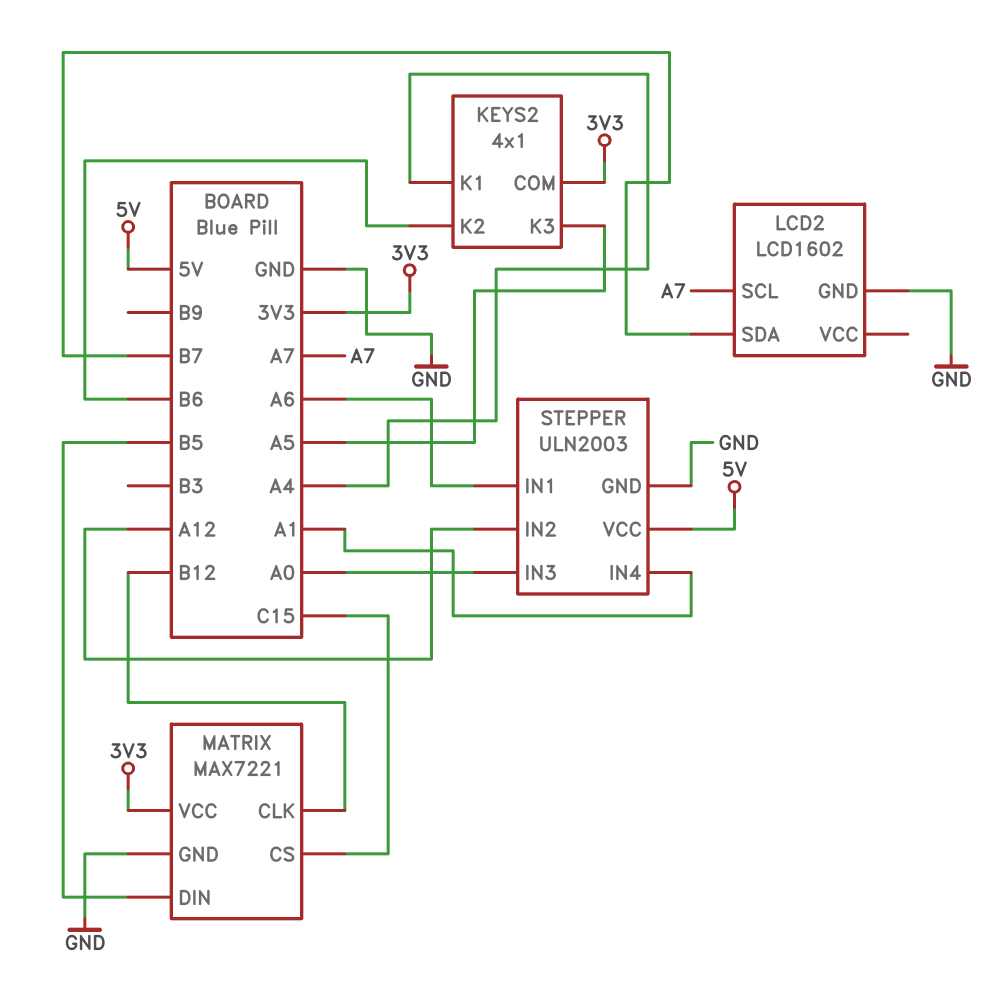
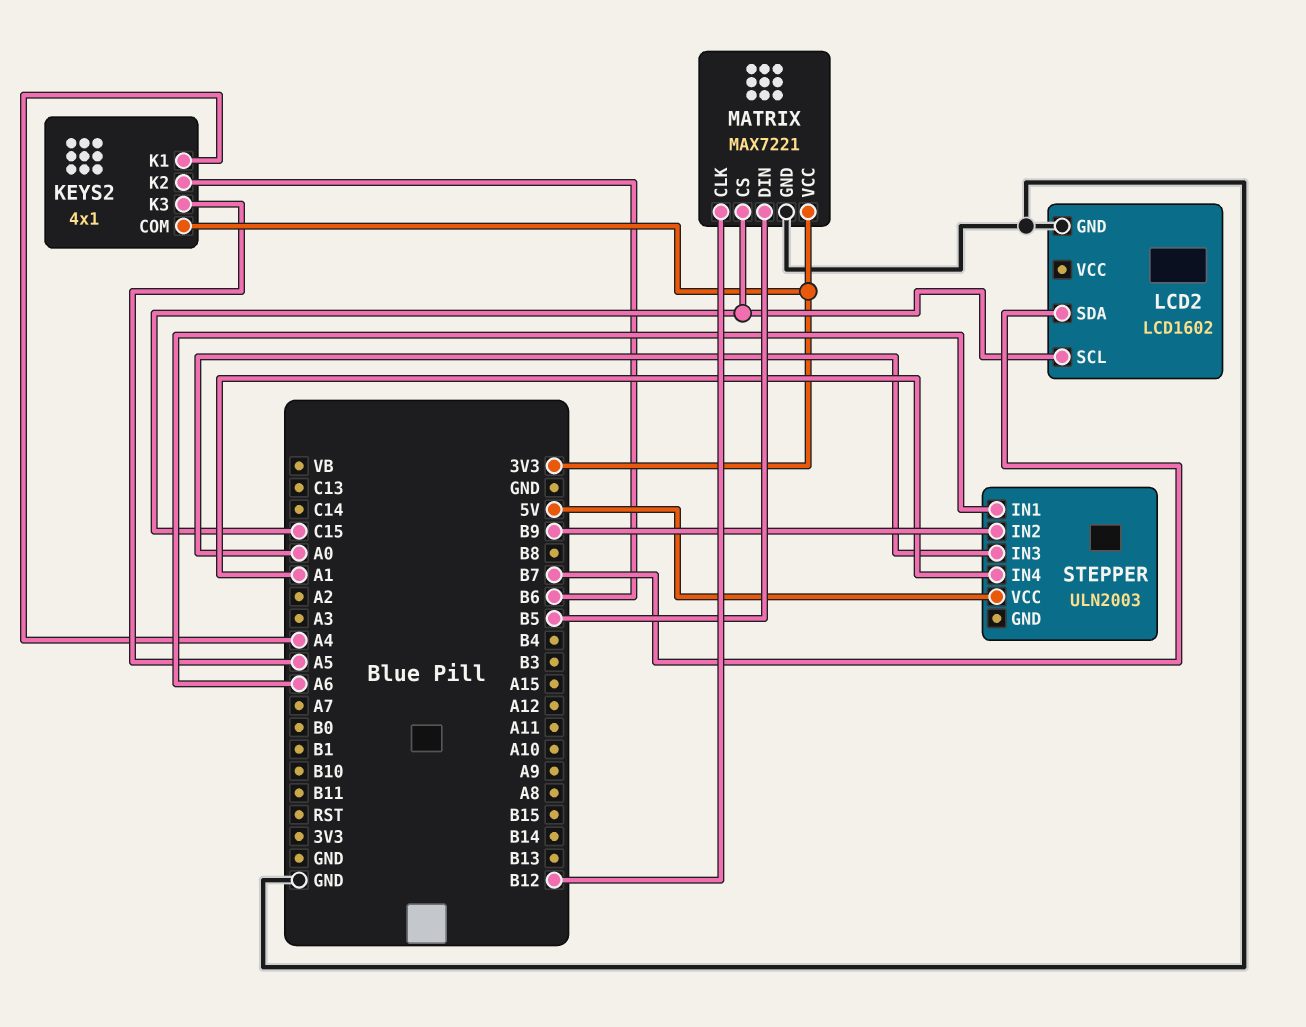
LCD2 pin SCL: A7 -> C15
STEPPER pin GND: GND -> none
STEPPER pin IN2: A12 -> B9

